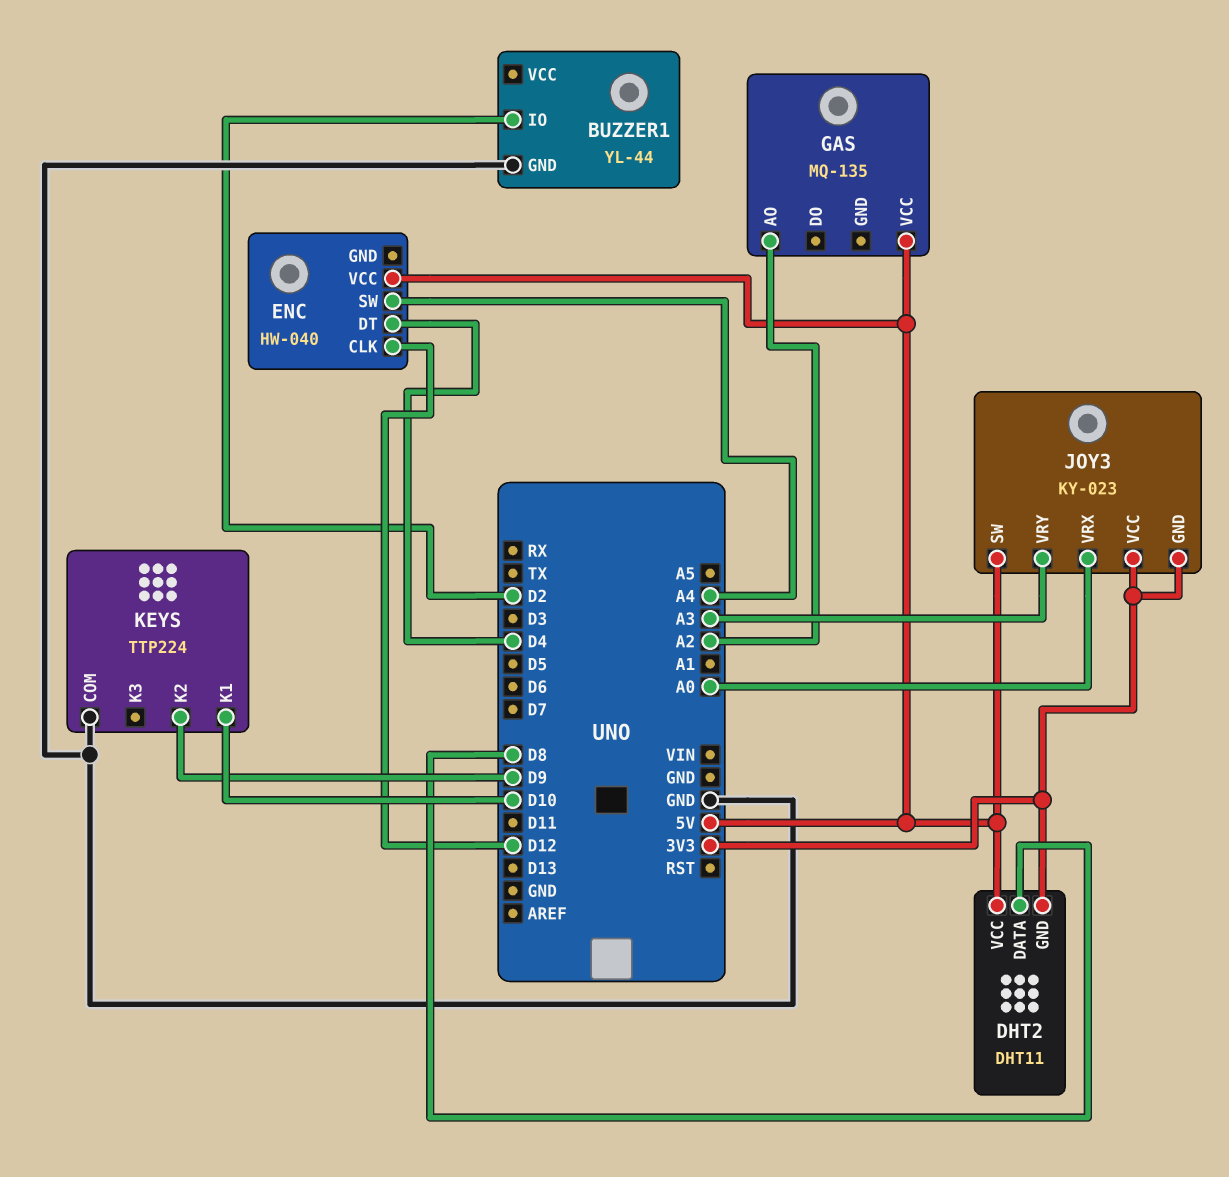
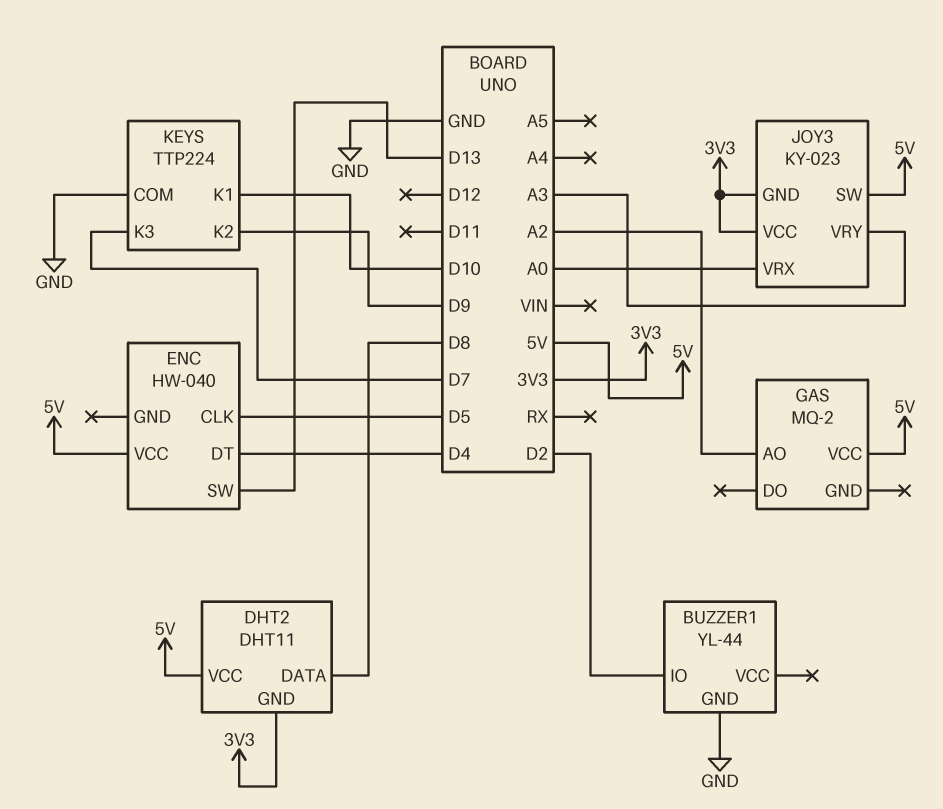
ENC pin CLK: D12 -> D5
ENC pin SW: A4 -> D13
GAS: MQ-135 -> MQ-2
KEYS pin K3: none -> D7

